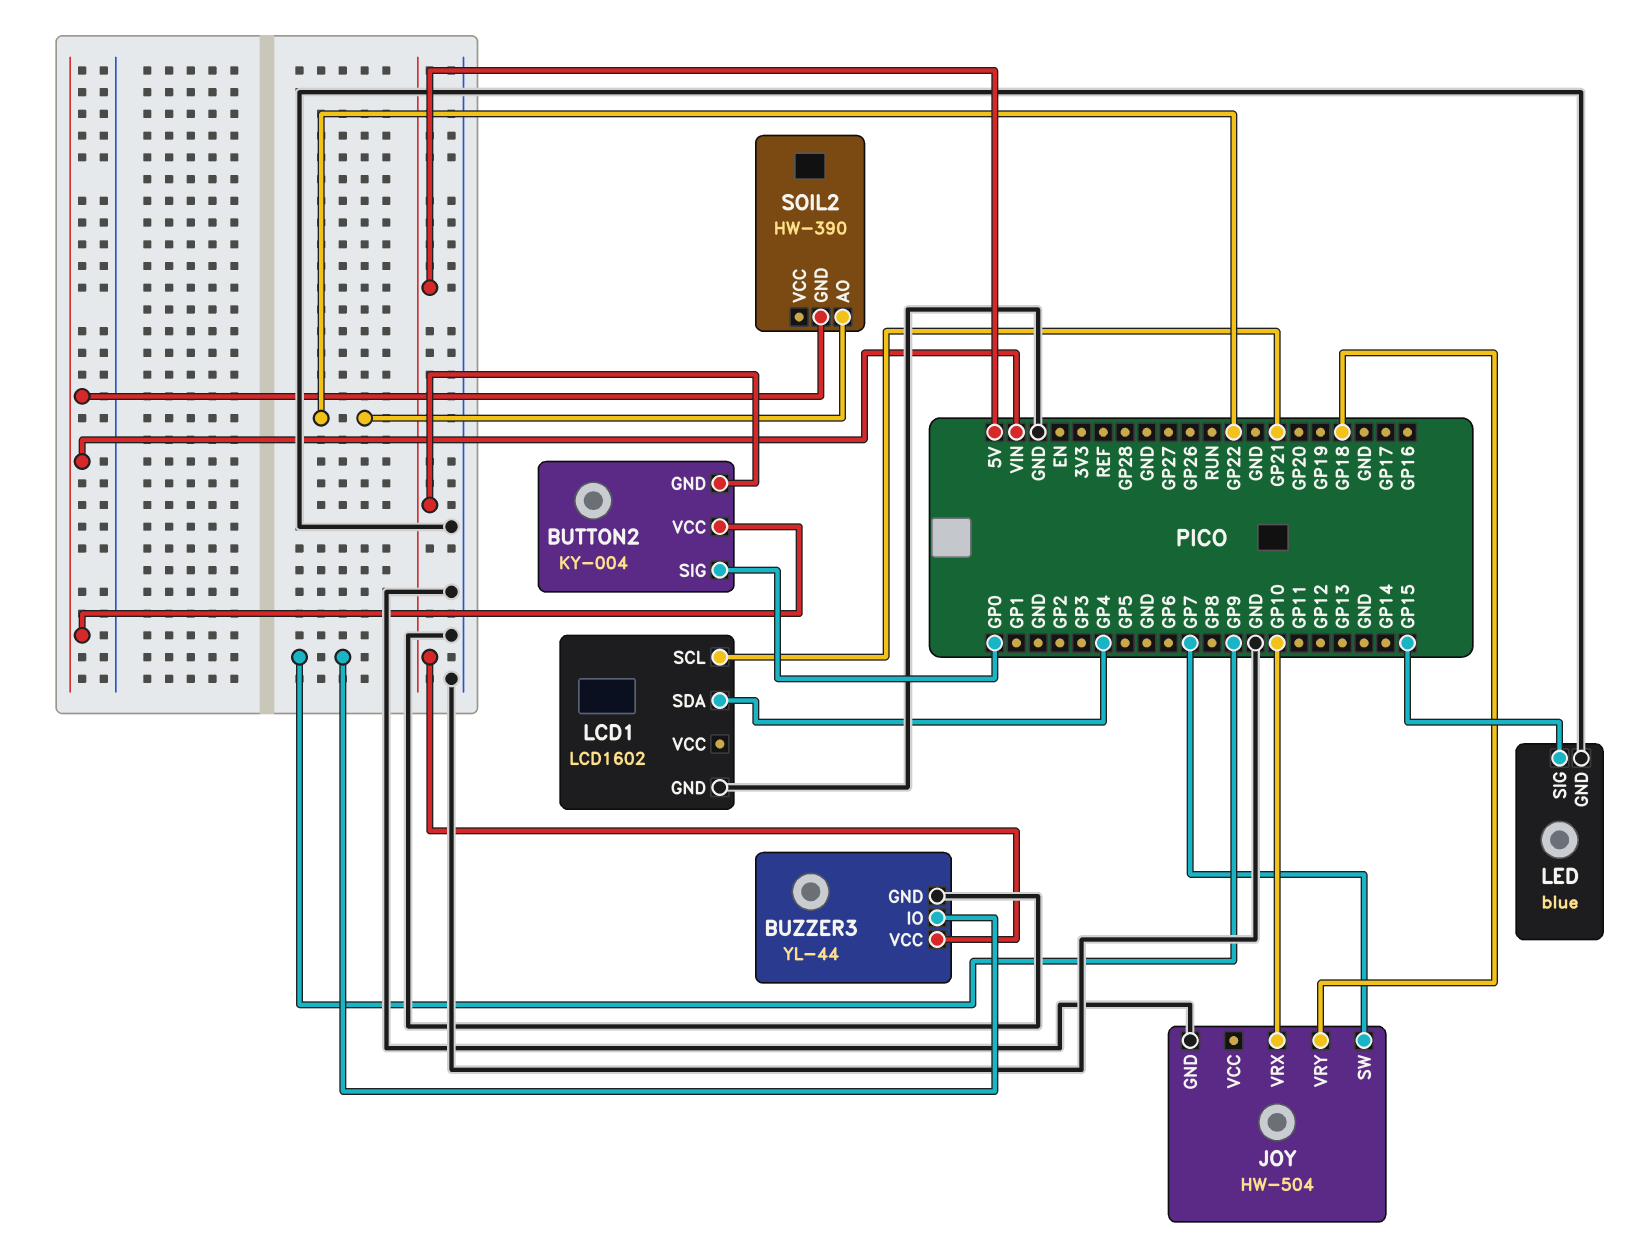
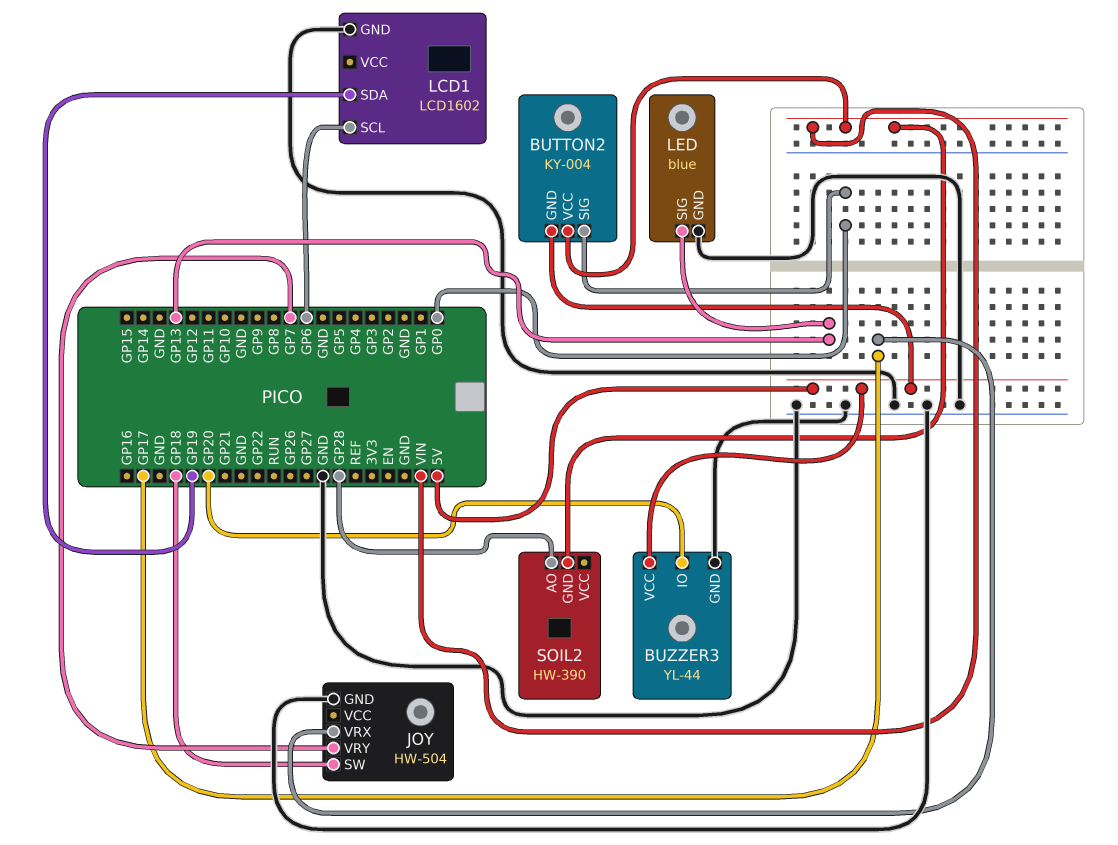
BUZZER3 pin IO: GP9 -> GP20
JOY pin SW: GP7 -> GP18
JOY pin VRX: GP10 -> GP17
JOY pin VRY: GP18 -> GP7
LCD1 pin SCL: GP21 -> GP6
LCD1 pin SDA: GP4 -> GP19
LED pin SIG: GP15 -> GP13
SOIL2 pin AO: GP22 -> GP28

